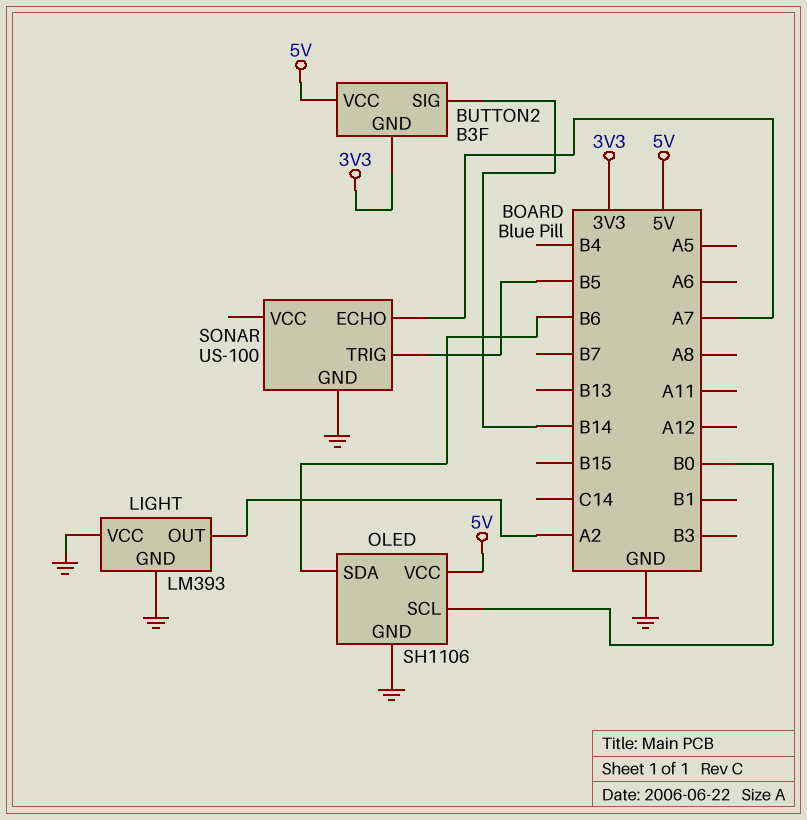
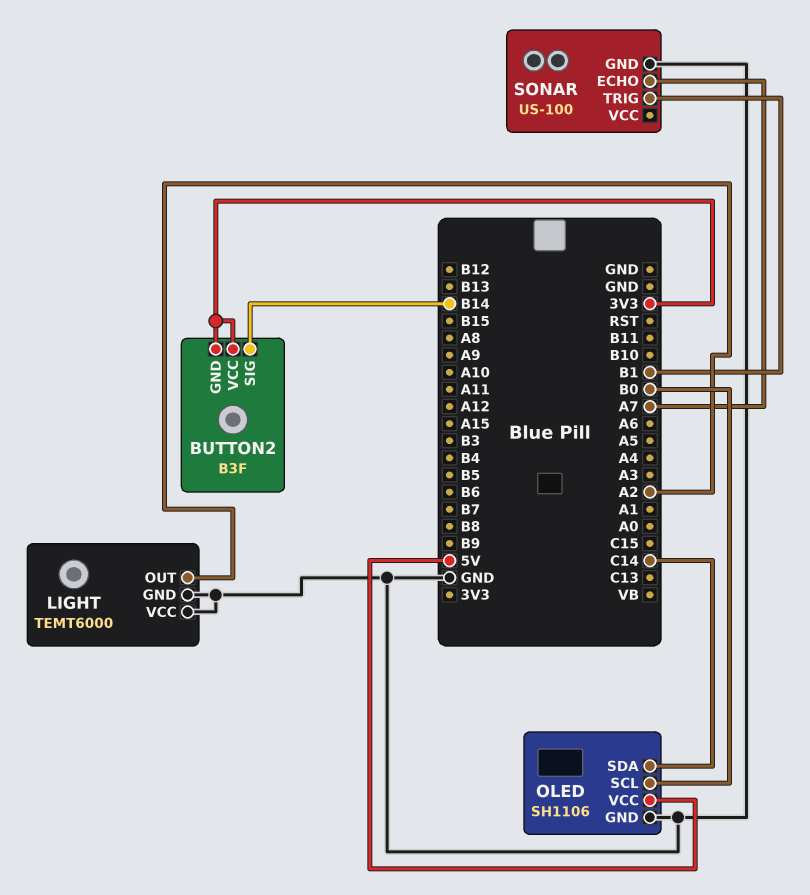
BUTTON2 pin VCC: 5V -> 3V3
LIGHT: LM393 -> TEMT6000
OLED pin SDA: B6 -> C14
SONAR pin TRIG: B5 -> B1

